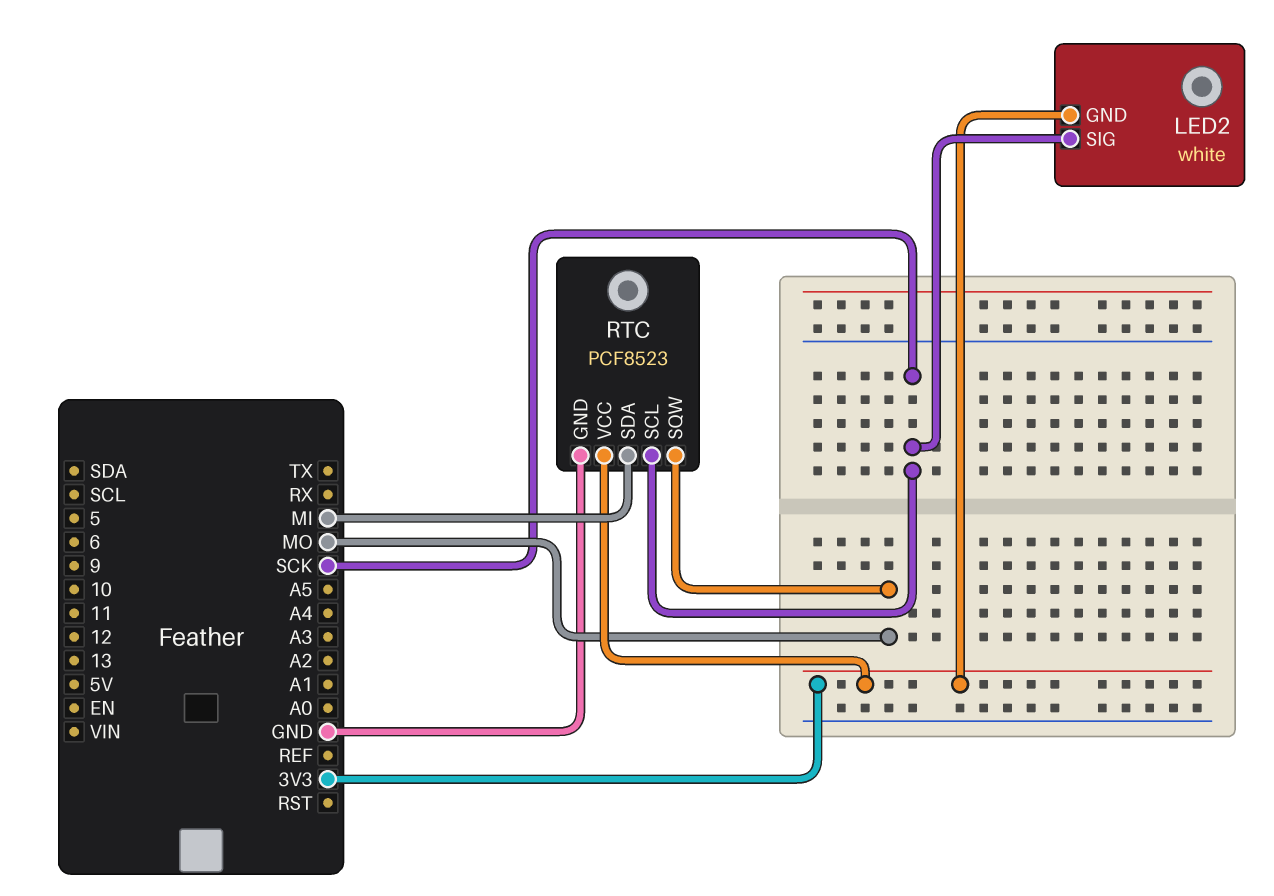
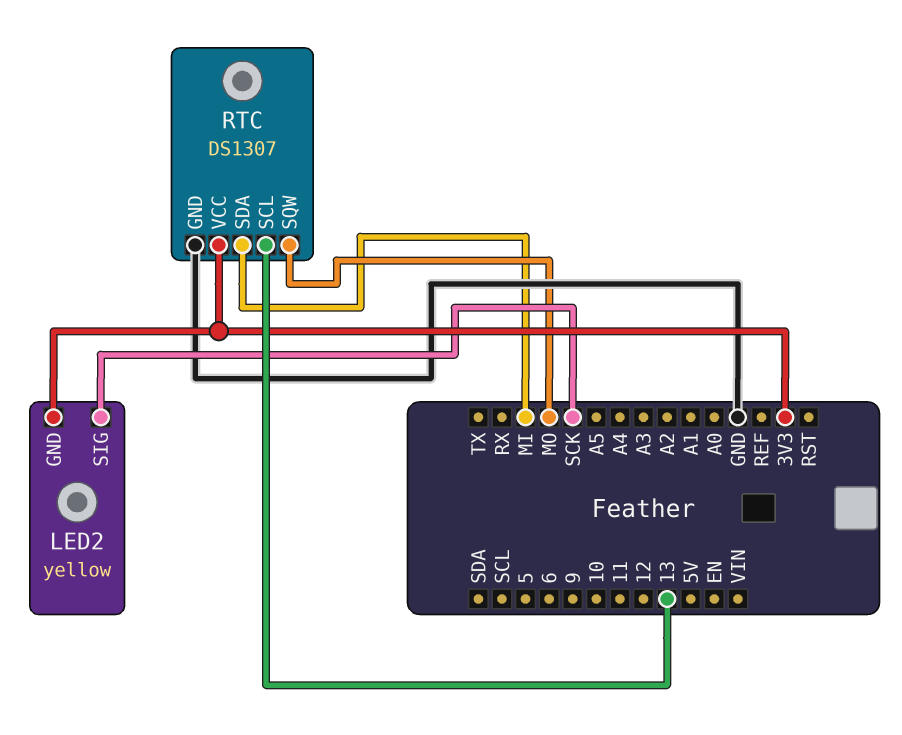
LED2: white -> yellow
RTC: PCF8523 -> DS1307
RTC pin SCL: SCK -> 13

